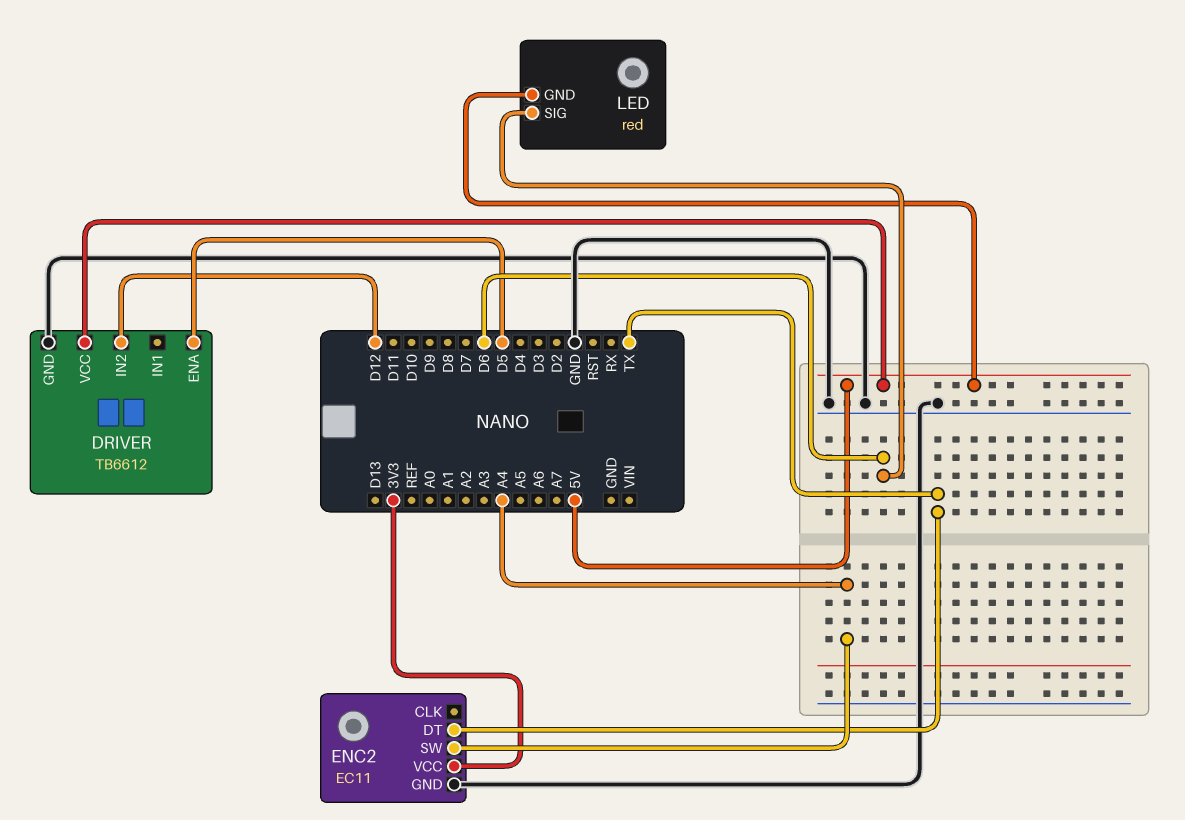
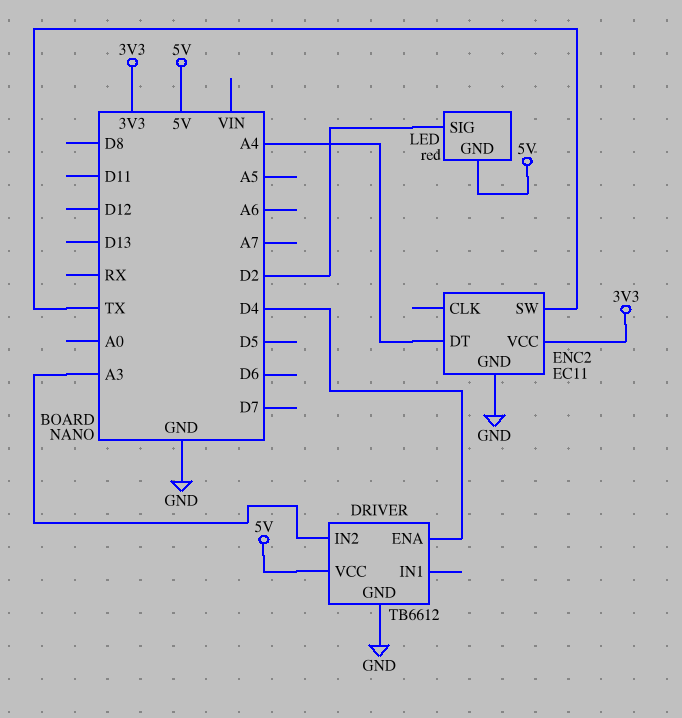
DRIVER pin ENA: D5 -> D4
DRIVER pin IN2: D12 -> A3
ENC2 pin DT: TX -> A4
ENC2 pin SW: A4 -> TX
LED pin SIG: D6 -> D2

